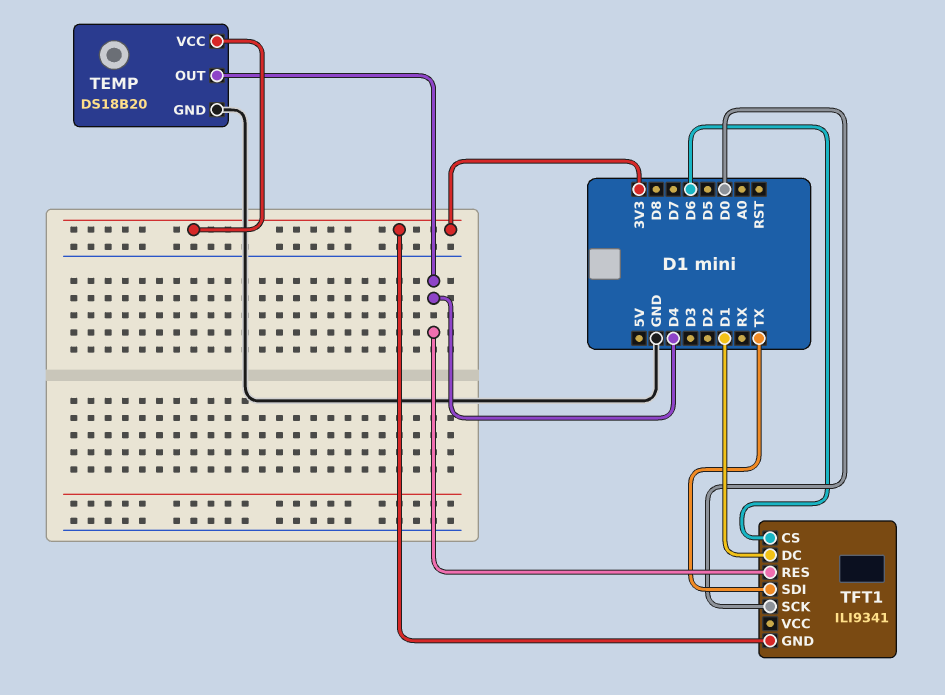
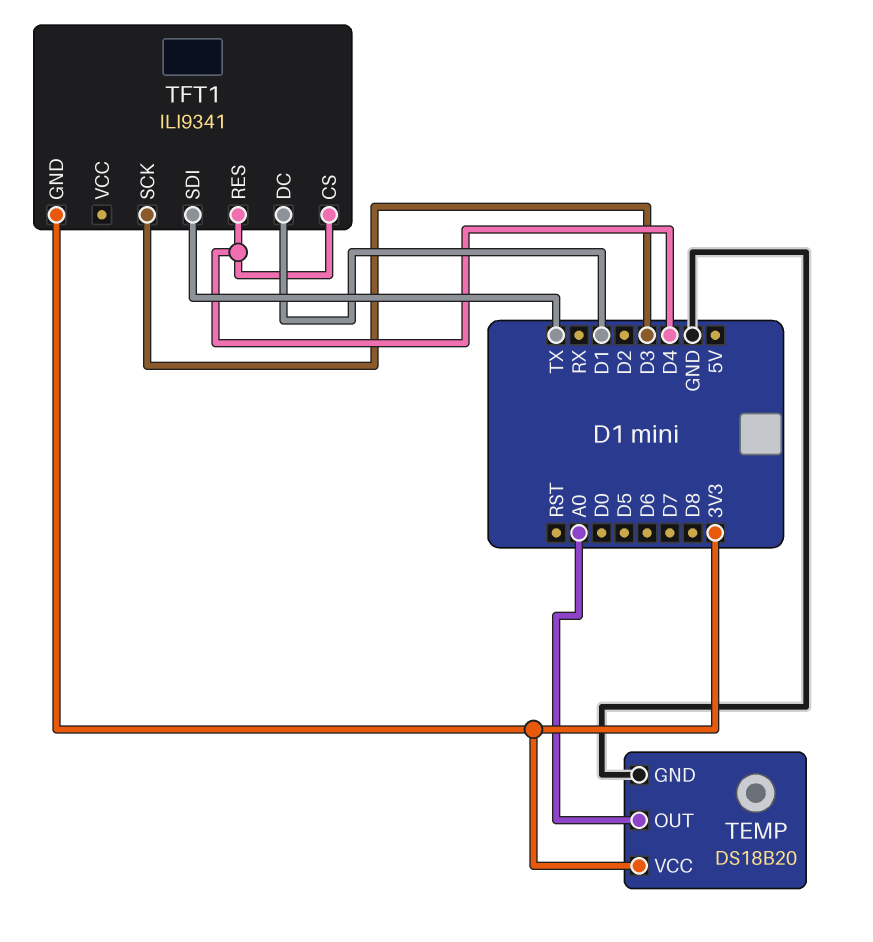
TEMP pin OUT: D4 -> A0
TFT1 pin CS: D6 -> D4
TFT1 pin SCK: D0 -> D3

